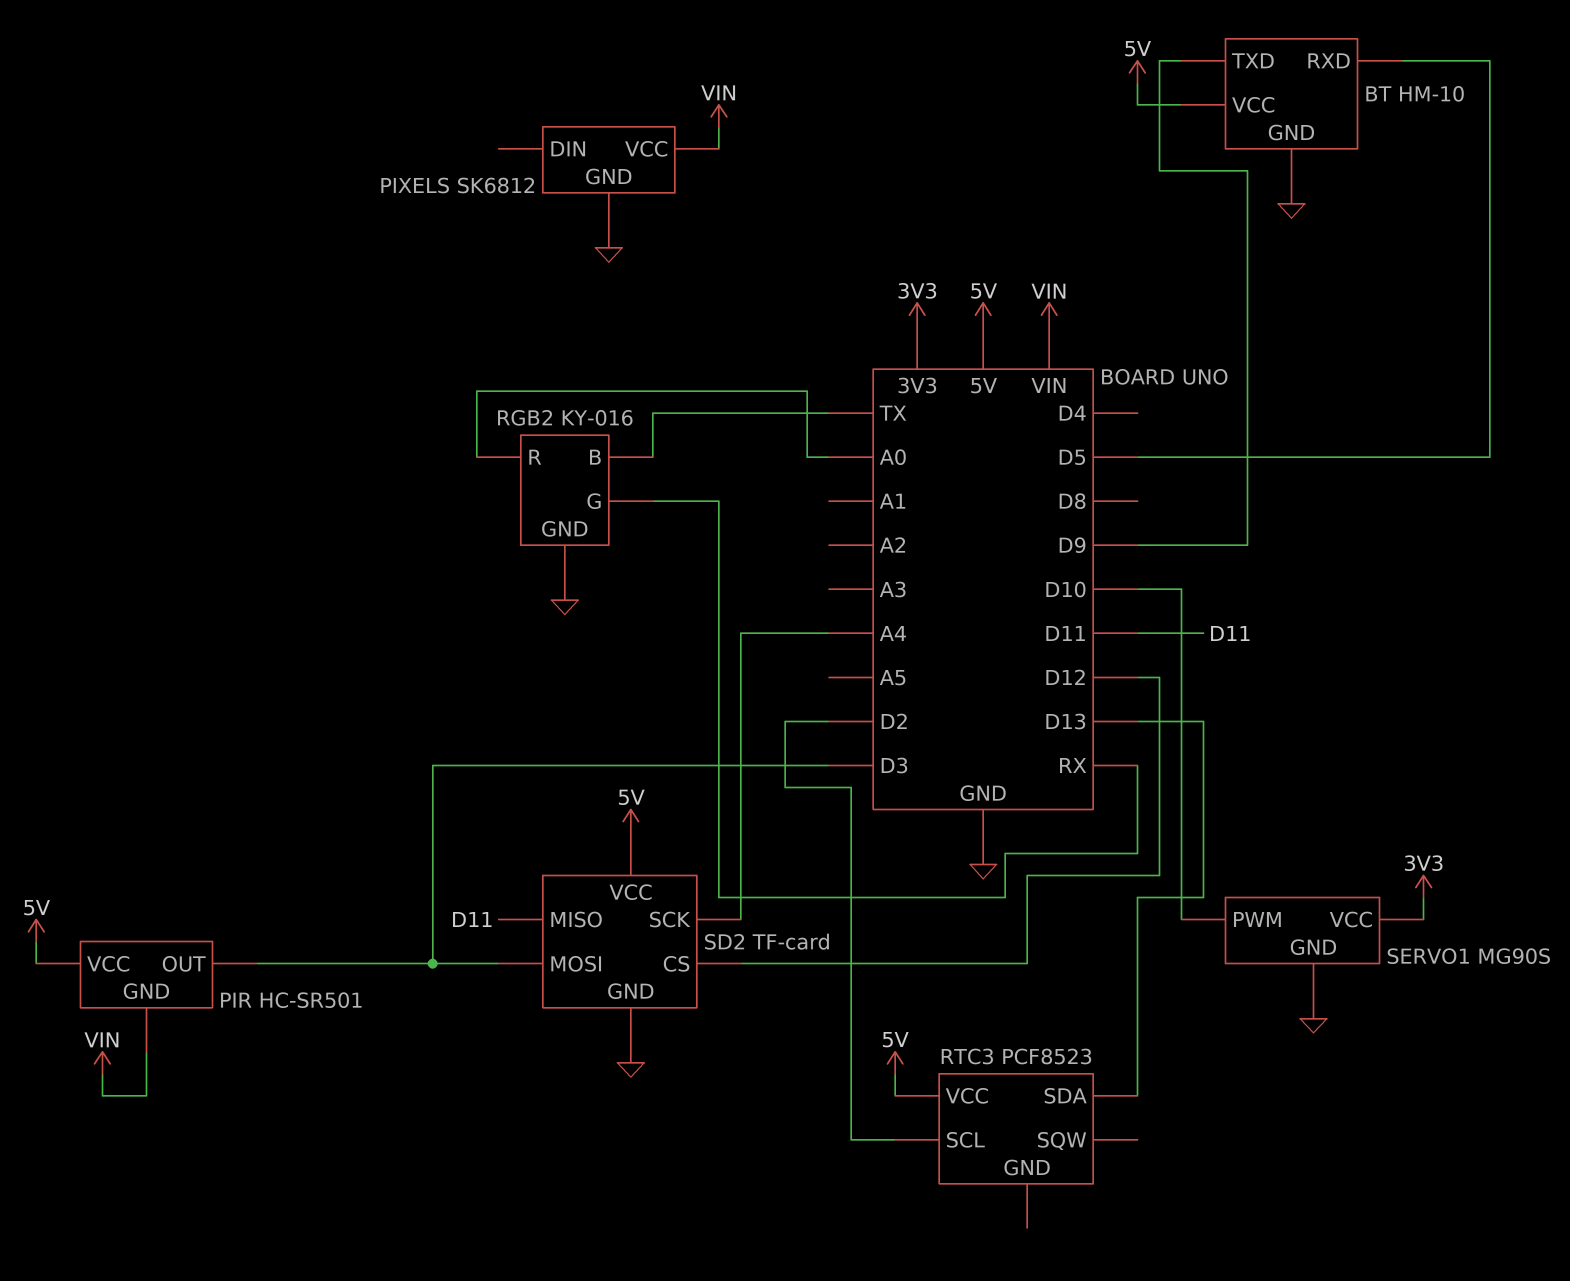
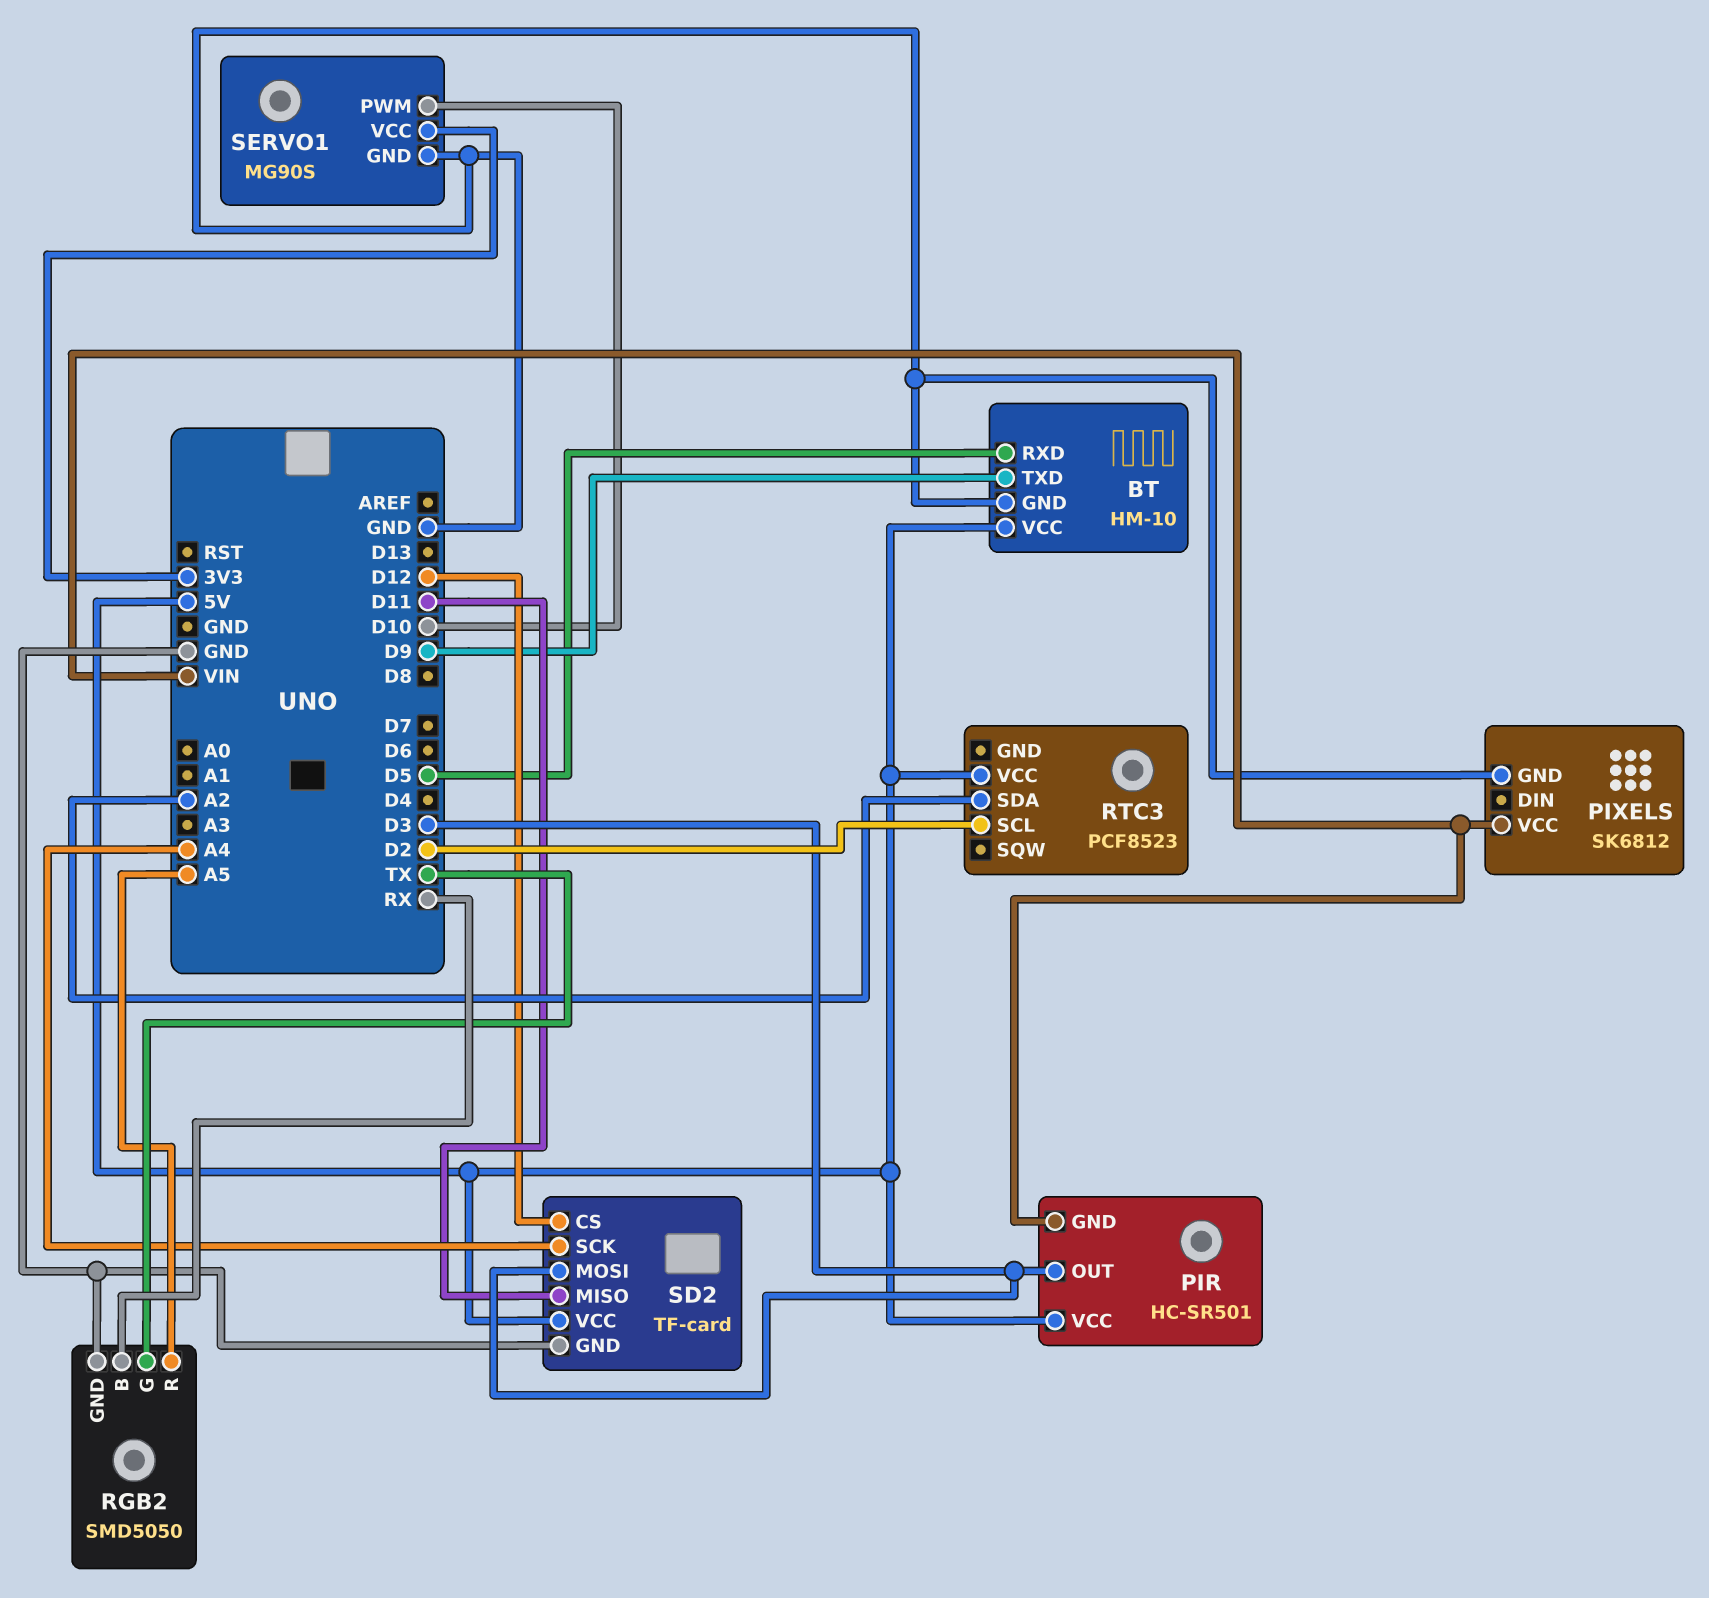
RGB2: KY-016 -> SMD5050
RGB2 pin B: TX -> RX
RGB2 pin G: RX -> TX
RGB2 pin R: A0 -> A5
RTC3 pin SDA: D13 -> A2

